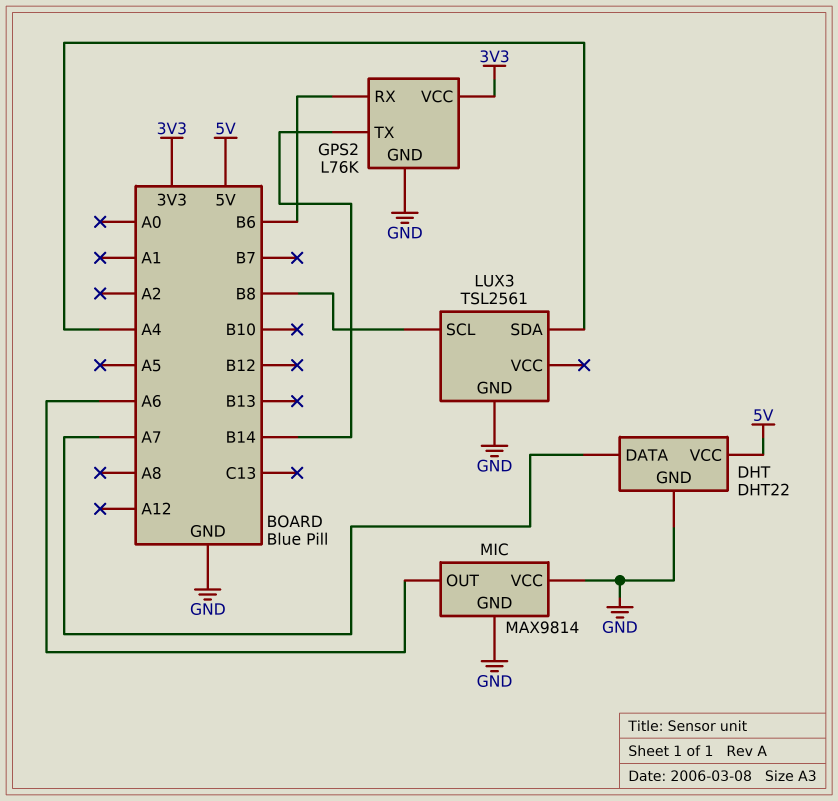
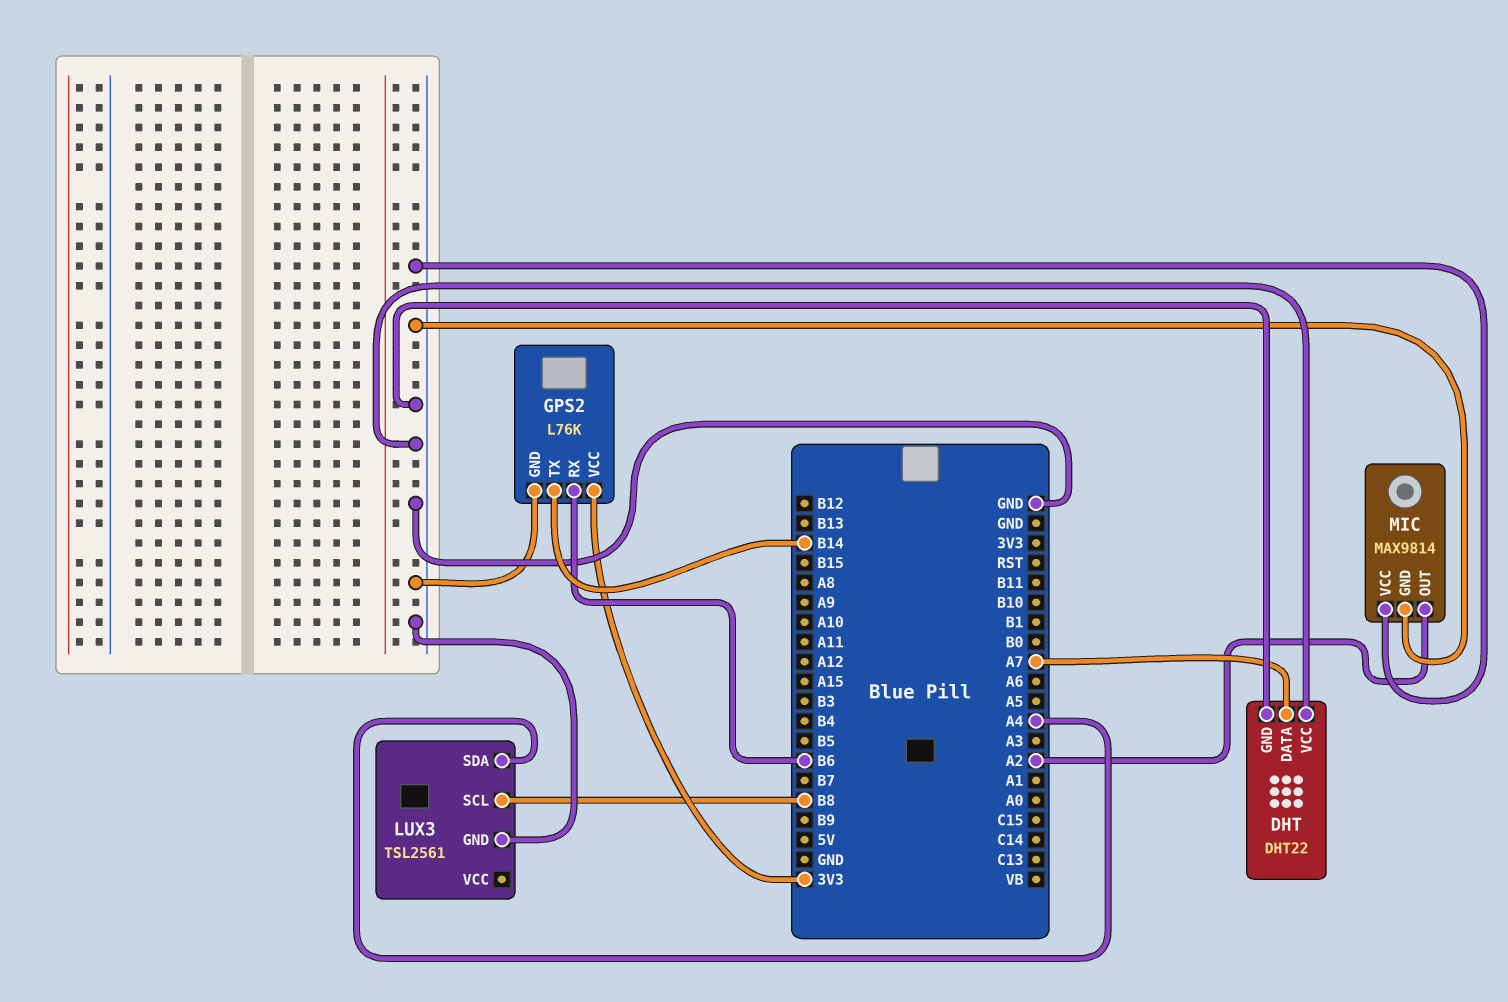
DHT pin VCC: 5V -> GND
MIC pin OUT: A6 -> A2

